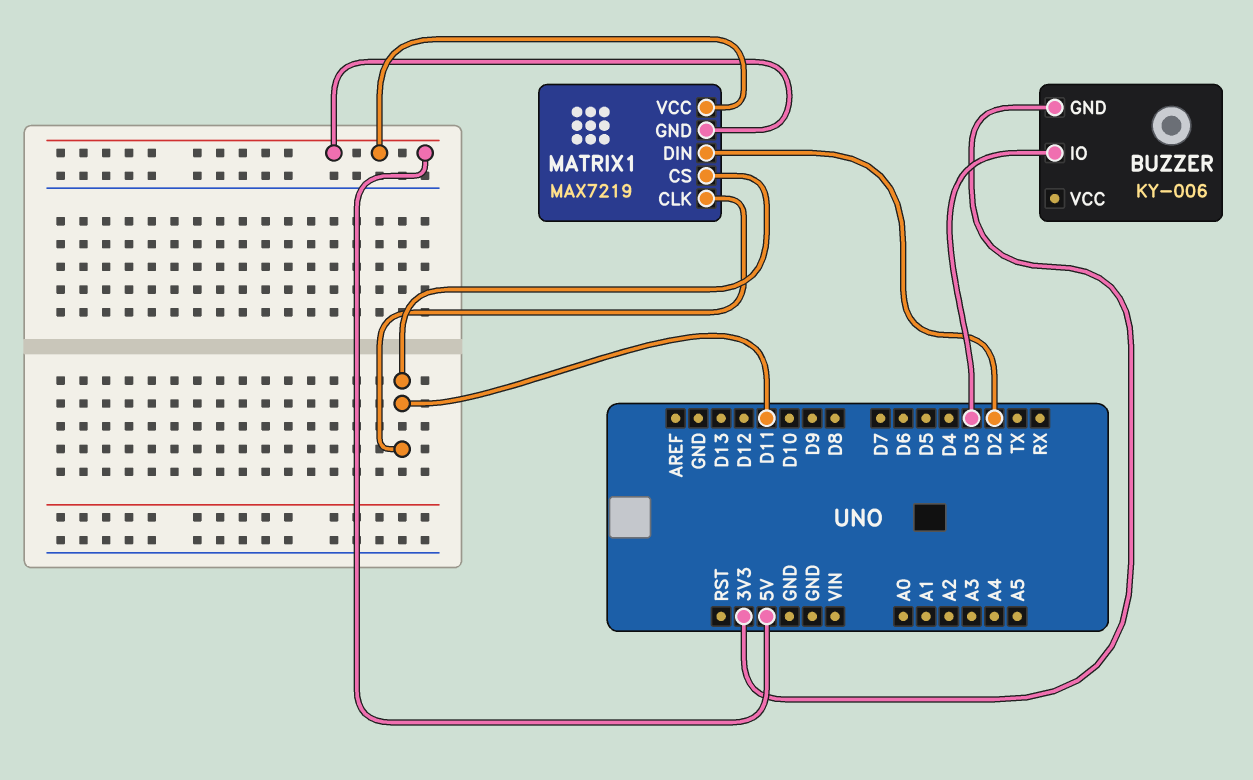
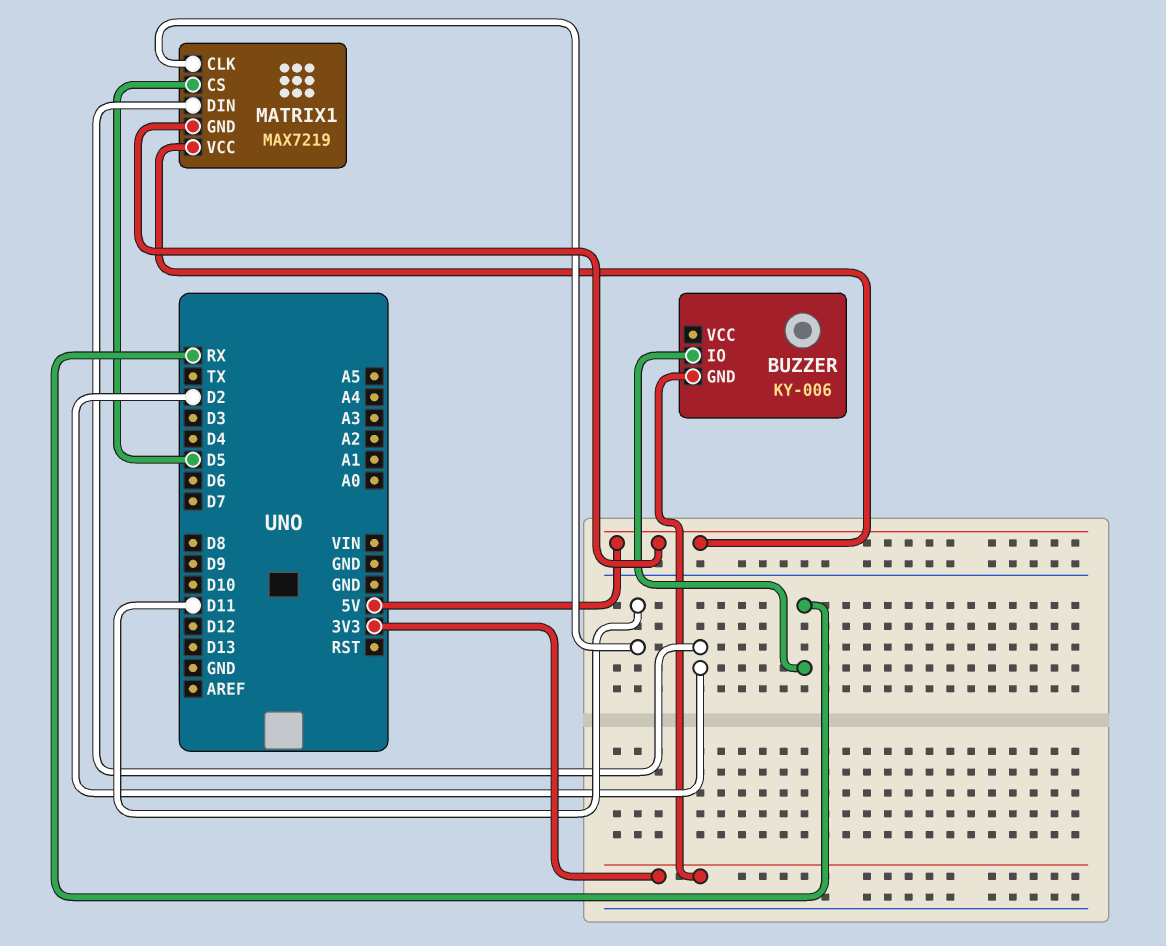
BUZZER pin IO: D3 -> RX
MATRIX1 pin CS: D11 -> D5

